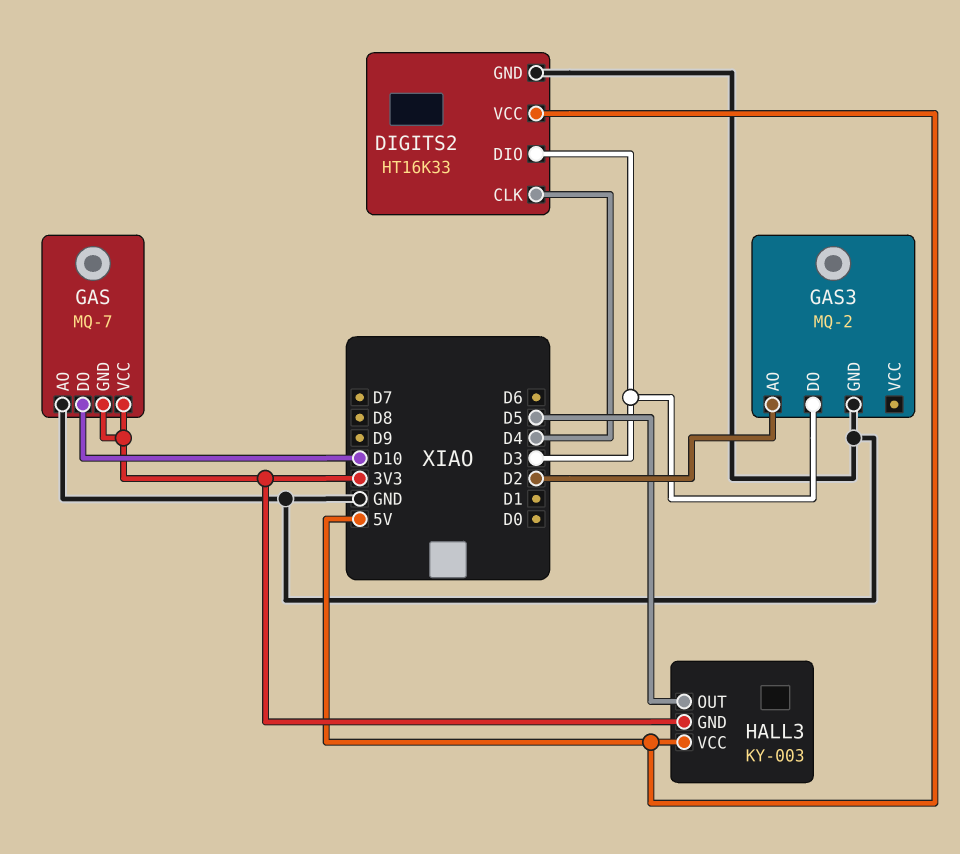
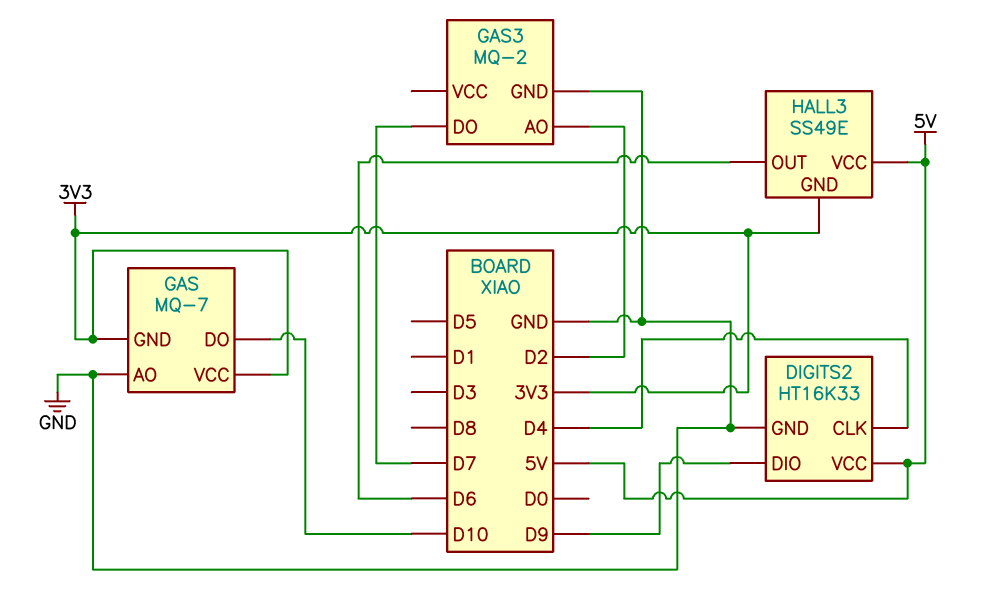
DIGITS2 pin DIO: D3 -> D9
GAS3 pin DO: D3 -> D7
HALL3: KY-003 -> SS49E
HALL3 pin OUT: D5 -> D6

